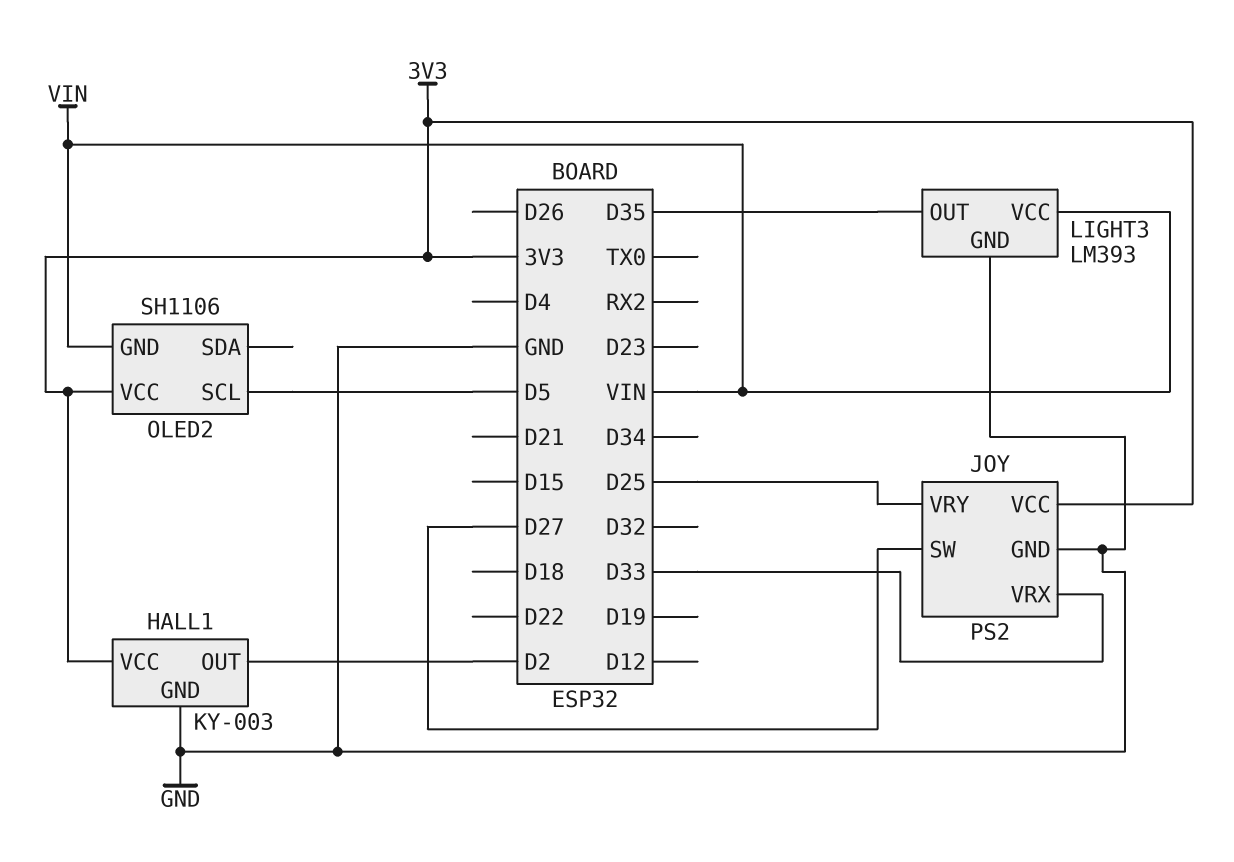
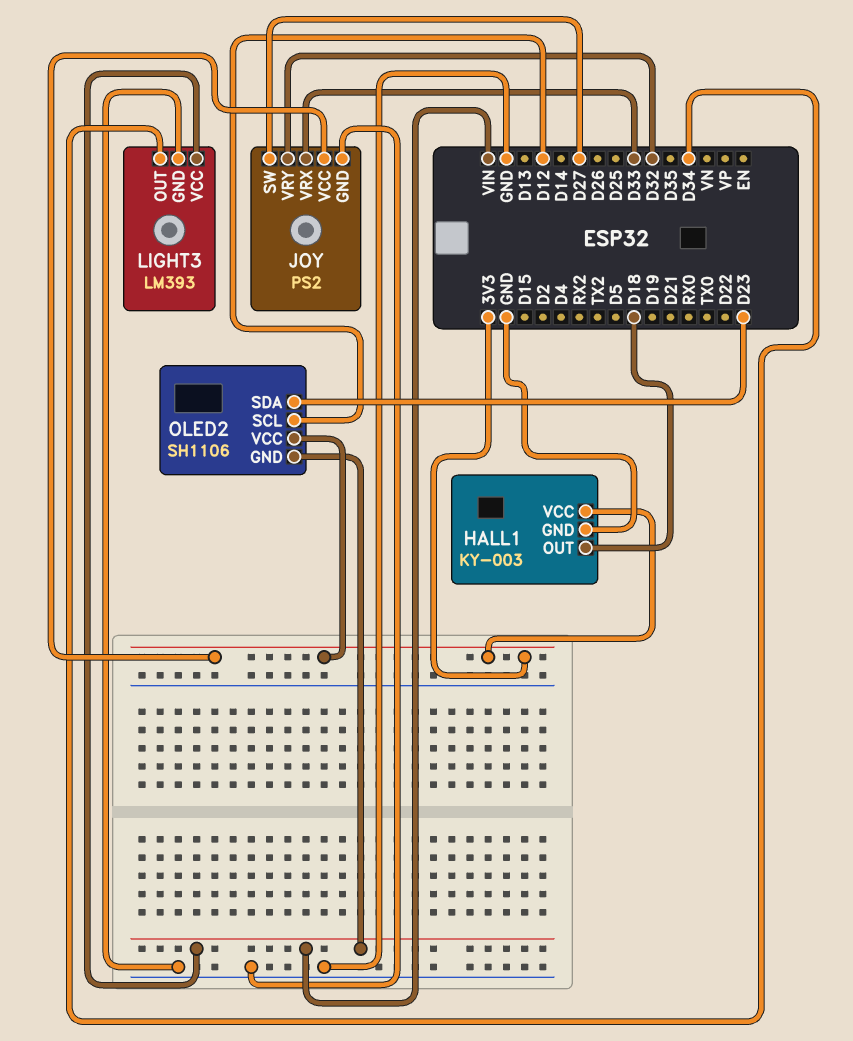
HALL1 pin OUT: D2 -> D18
JOY pin VRY: D25 -> D32
LIGHT3 pin OUT: D35 -> D34
OLED2 pin SCL: D5 -> D12
OLED2 pin SDA: none -> D23

